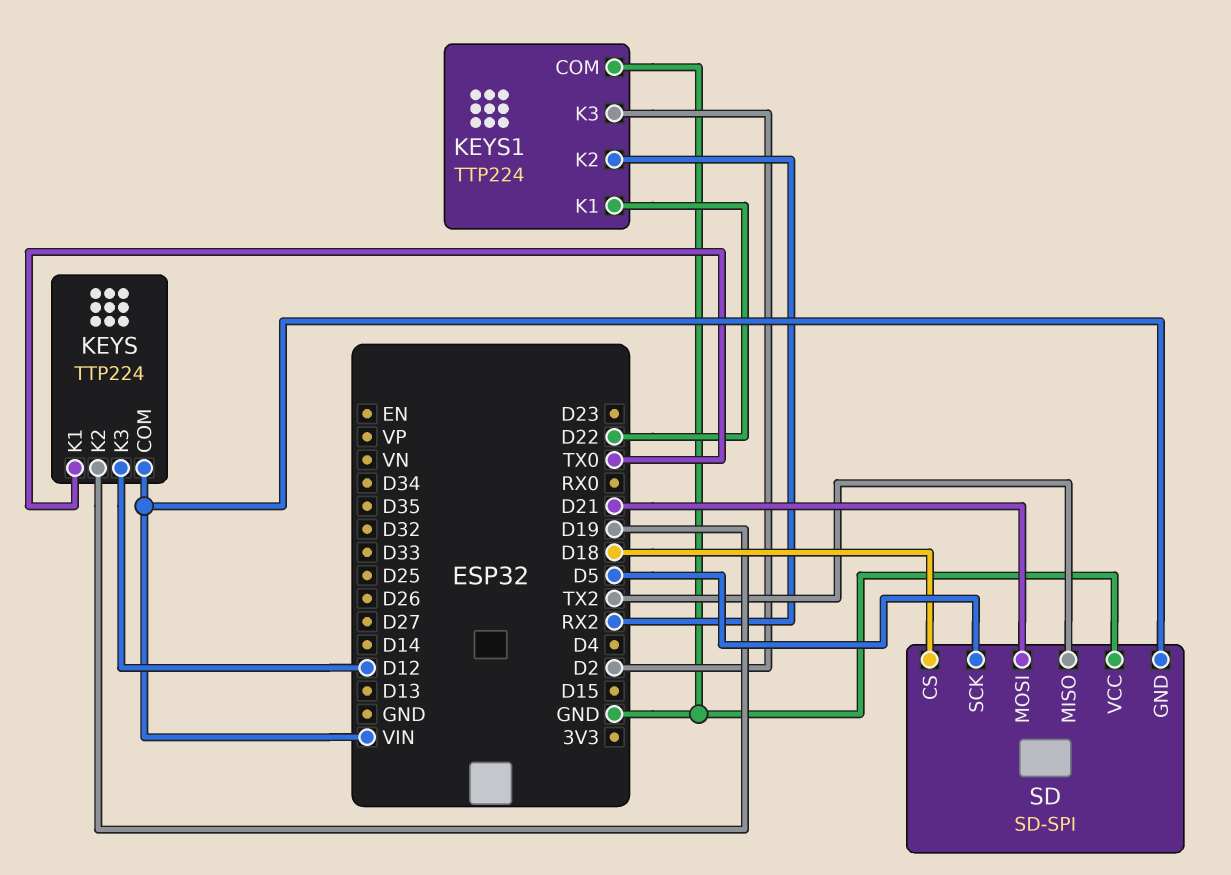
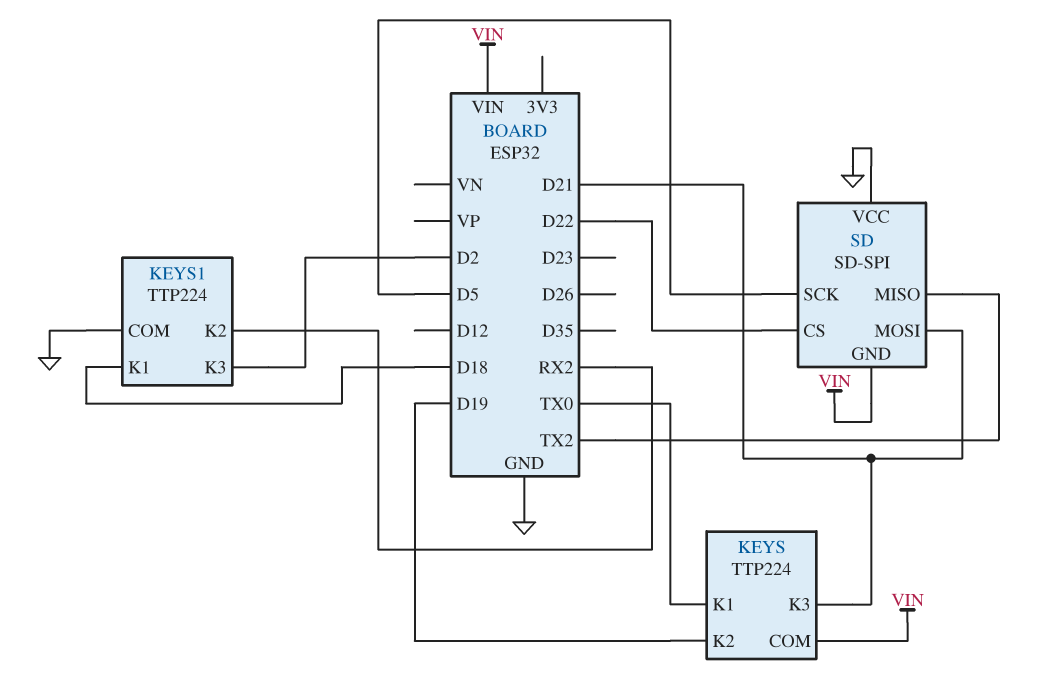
KEYS pin K3: D12 -> D21
KEYS1 pin K1: D22 -> D18
SD pin CS: D18 -> D22

